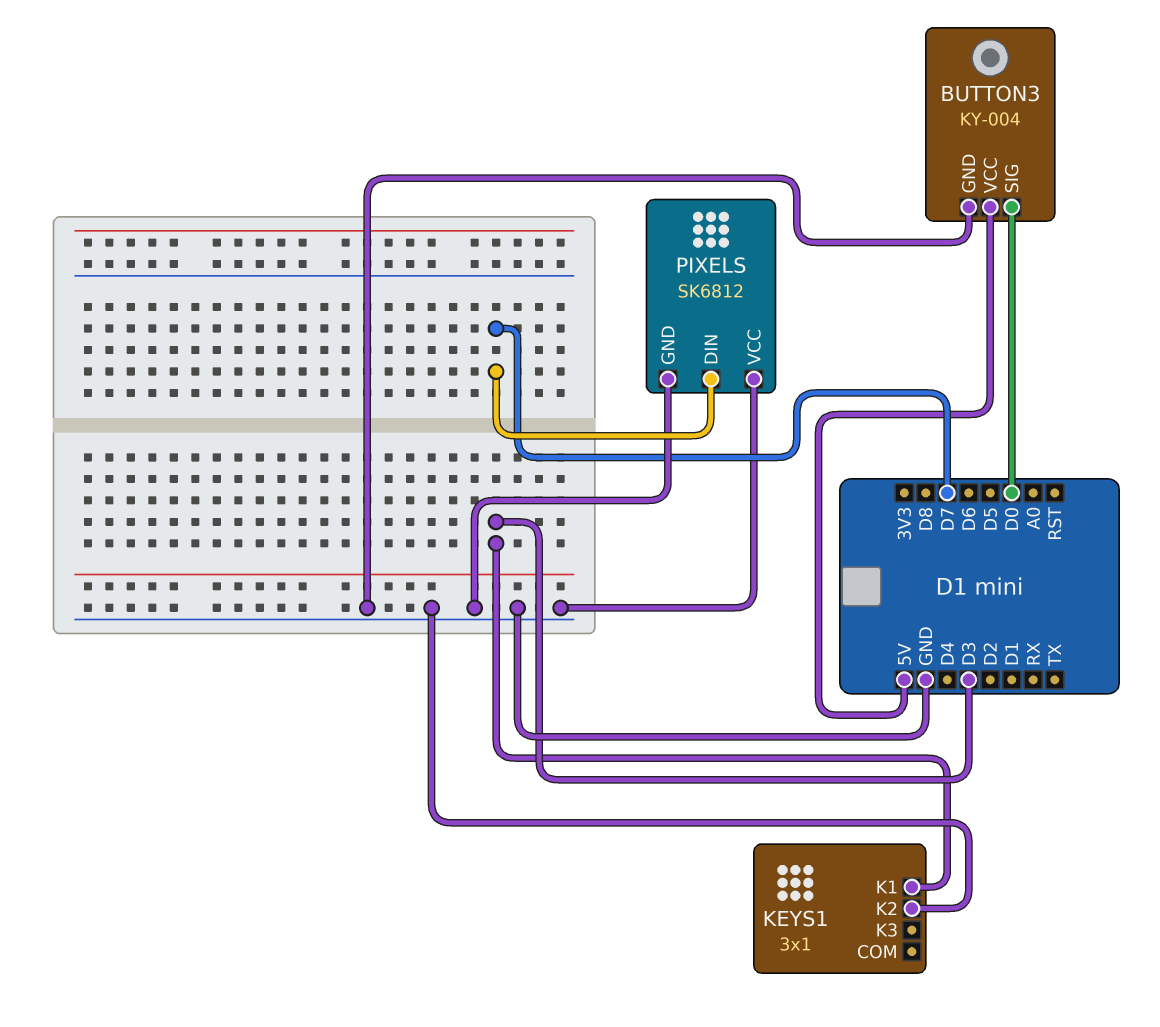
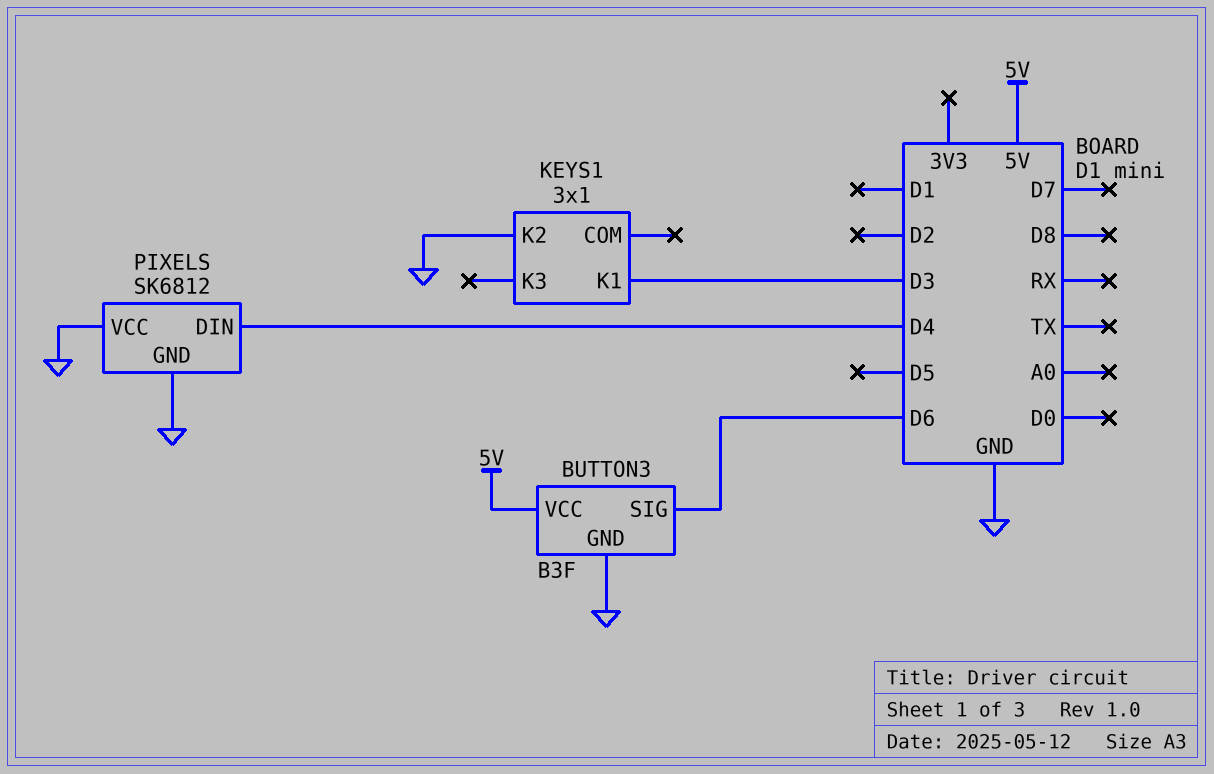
BUTTON3: KY-004 -> B3F
BUTTON3 pin SIG: D0 -> D6
PIXELS pin DIN: D7 -> D4

